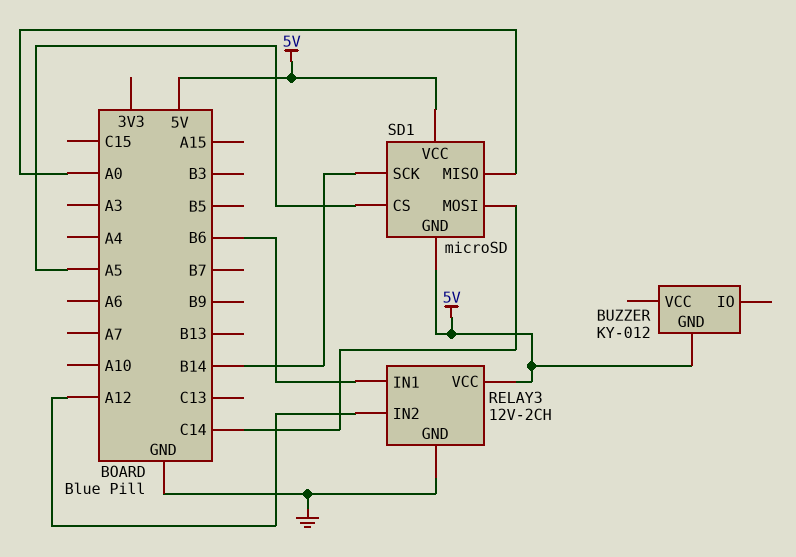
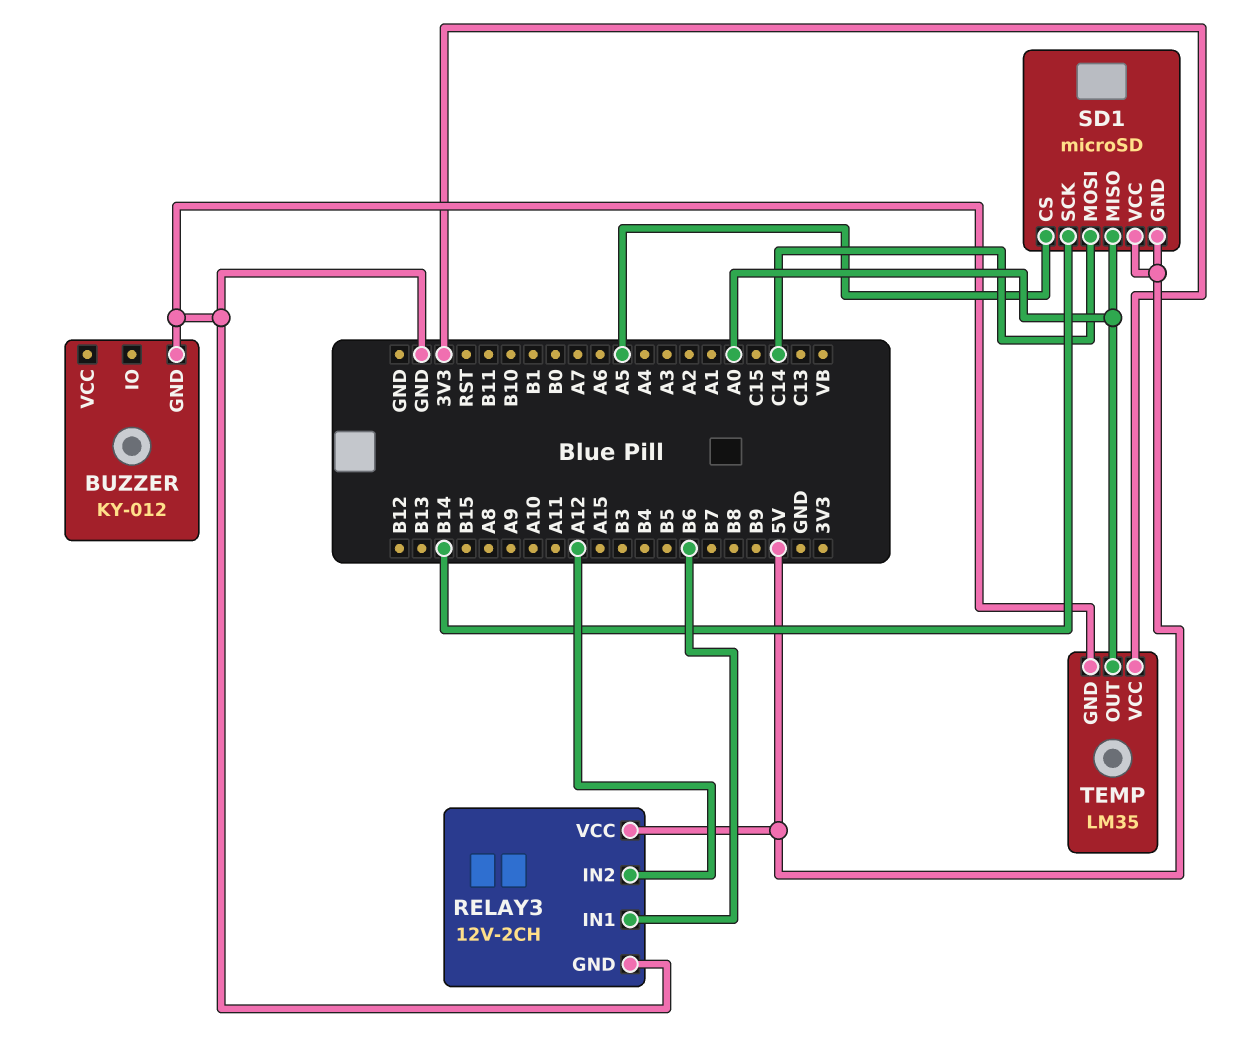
BUZZER pin GND: 5V -> GND
TEMP: none -> LM35
TEMP pin GND: none -> GND
TEMP pin OUT: none -> A0
TEMP pin VCC: none -> 3V3

